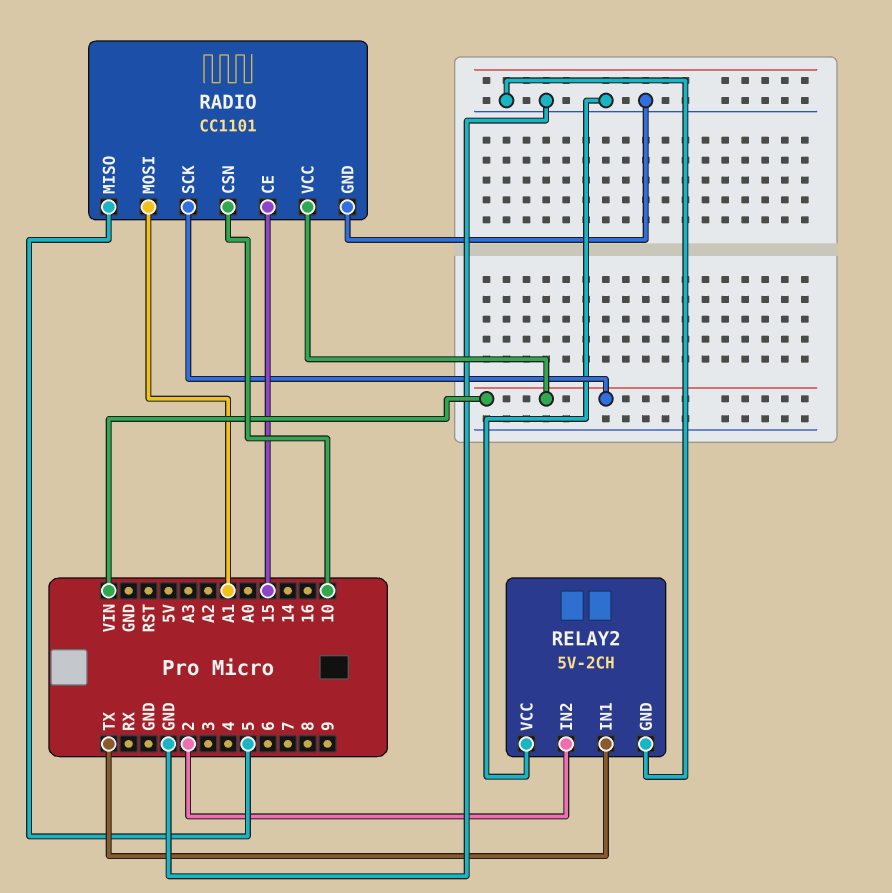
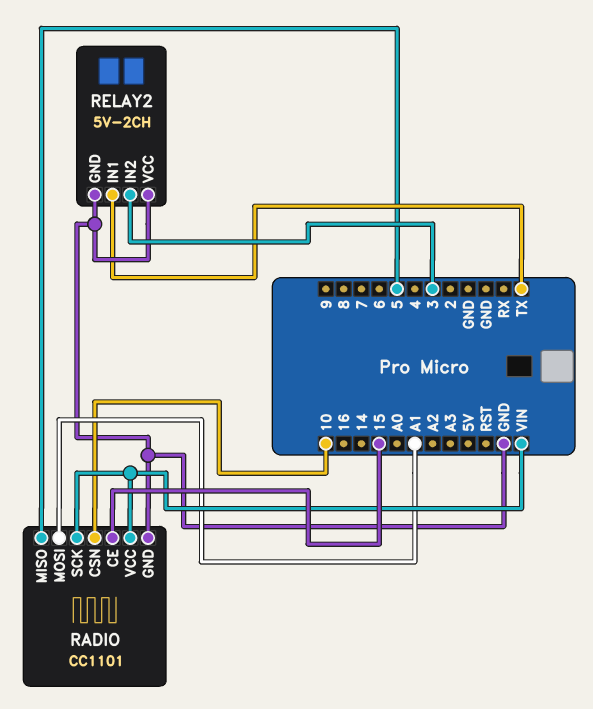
RELAY2 pin IN2: 2 -> 3

